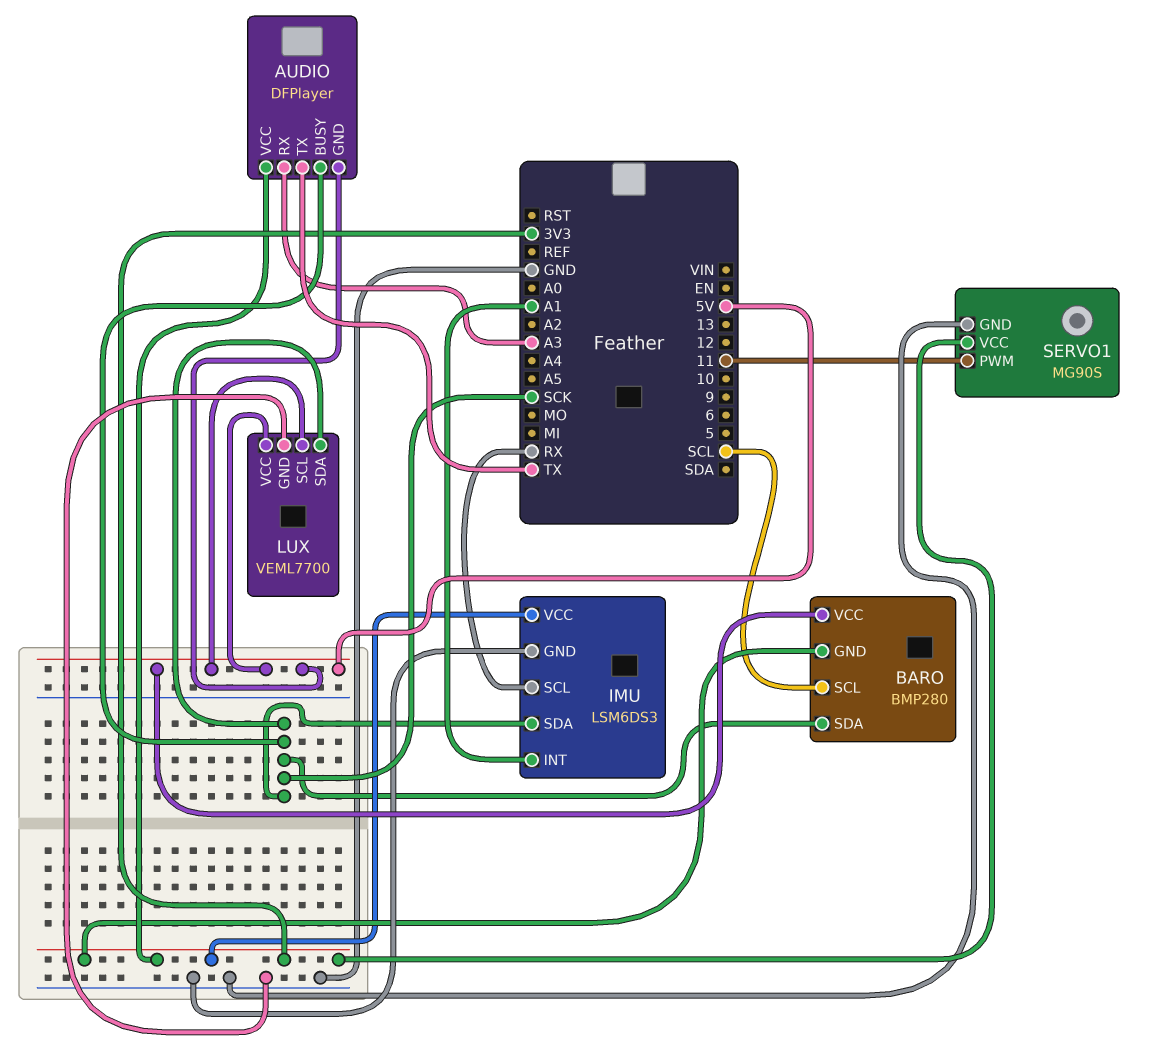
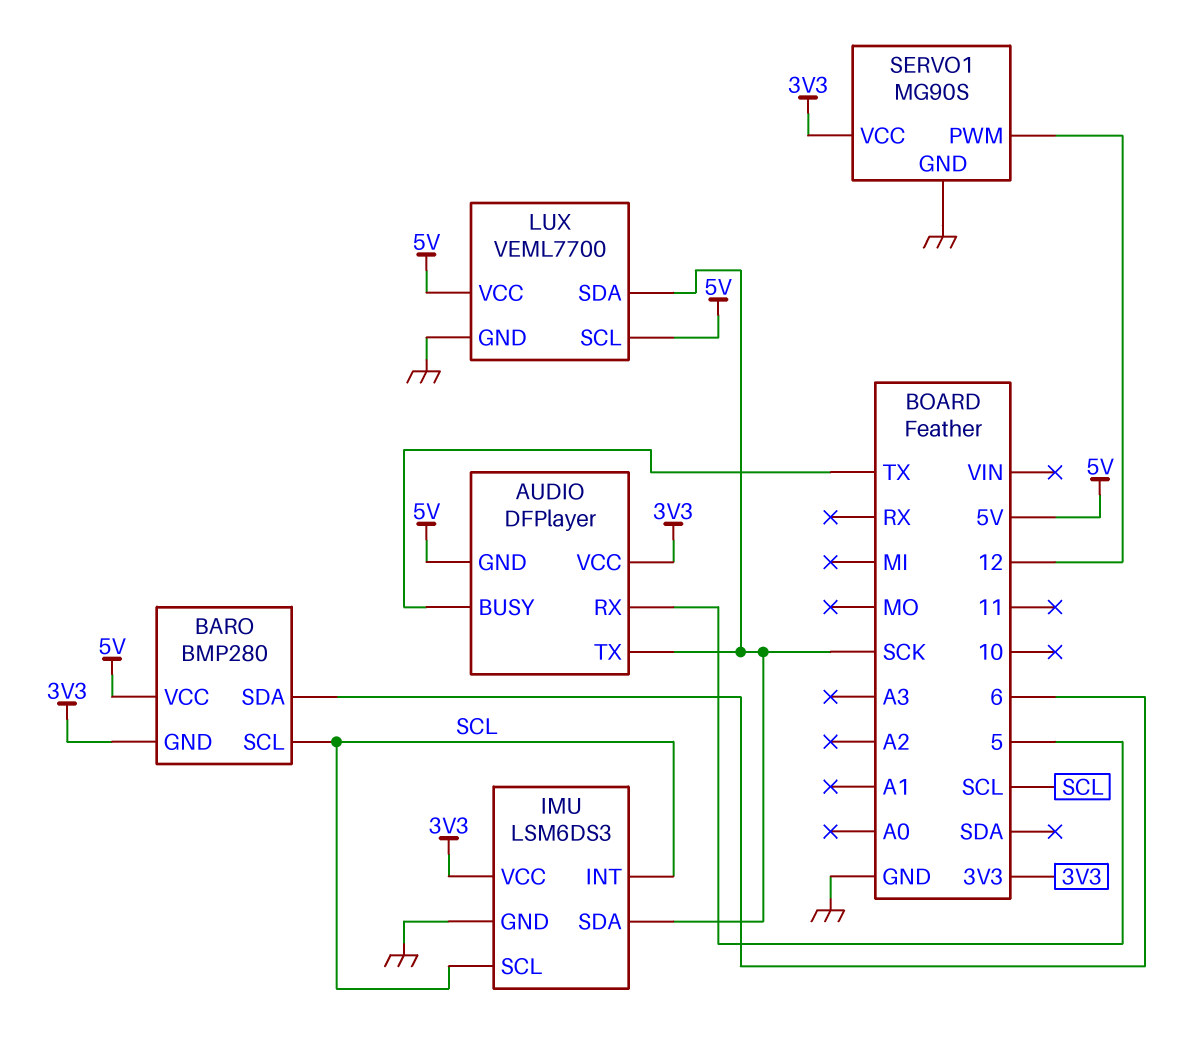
AUDIO pin BUSY: SCK -> TX
AUDIO pin RX: A3 -> 5
AUDIO pin TX: TX -> SCK
BARO pin SDA: SCK -> 6
IMU pin INT: A1 -> SCL
IMU pin SCL: RX -> SCL
SERVO1 pin PWM: 11 -> 12

